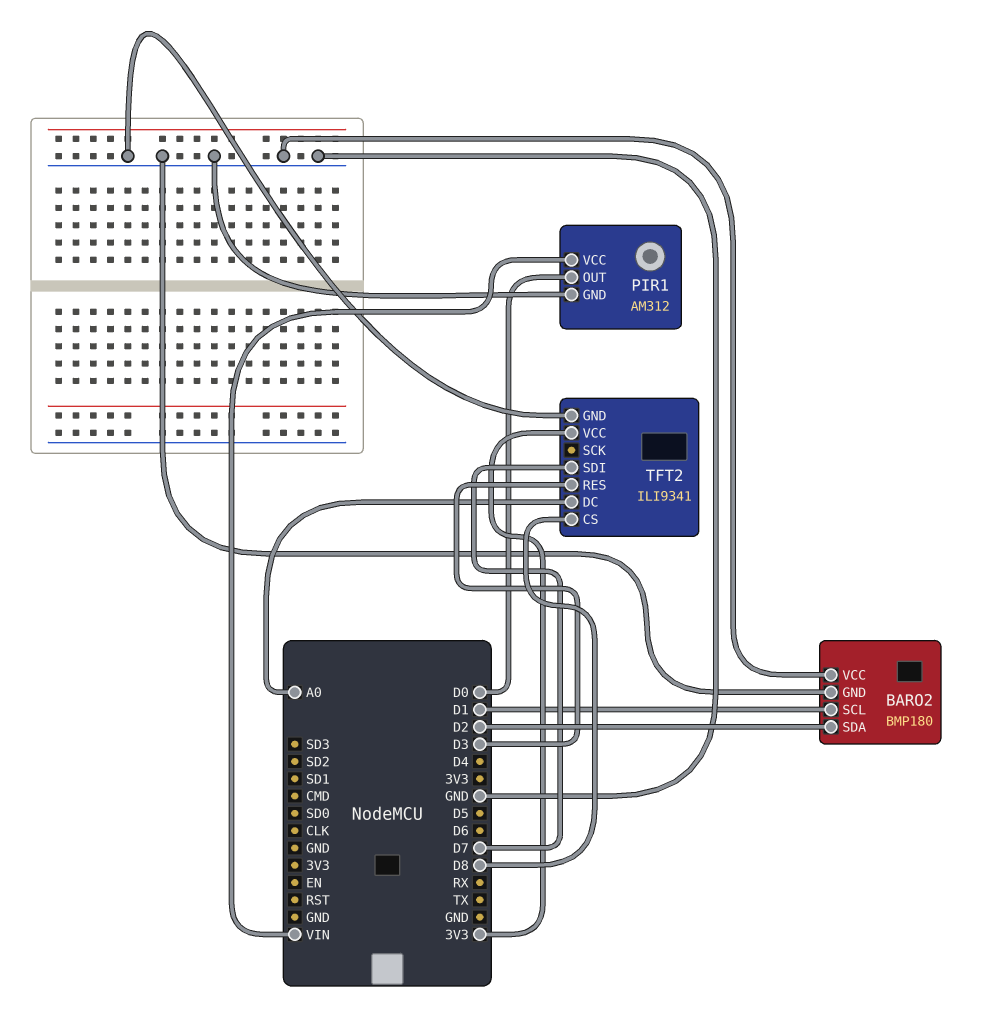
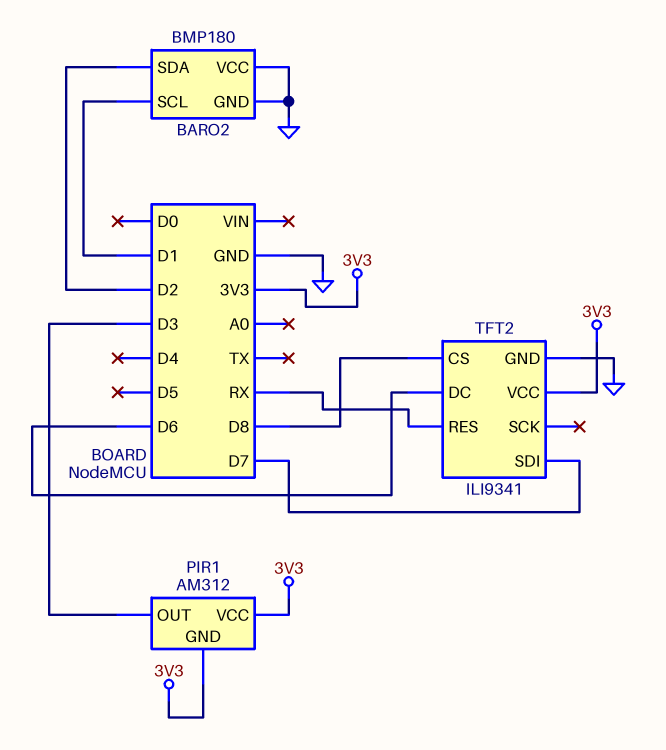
PIR1 pin GND: GND -> 3V3
PIR1 pin OUT: D0 -> D3
PIR1 pin VCC: VIN -> 3V3
TFT2 pin DC: A0 -> D6
TFT2 pin RES: D3 -> RX

